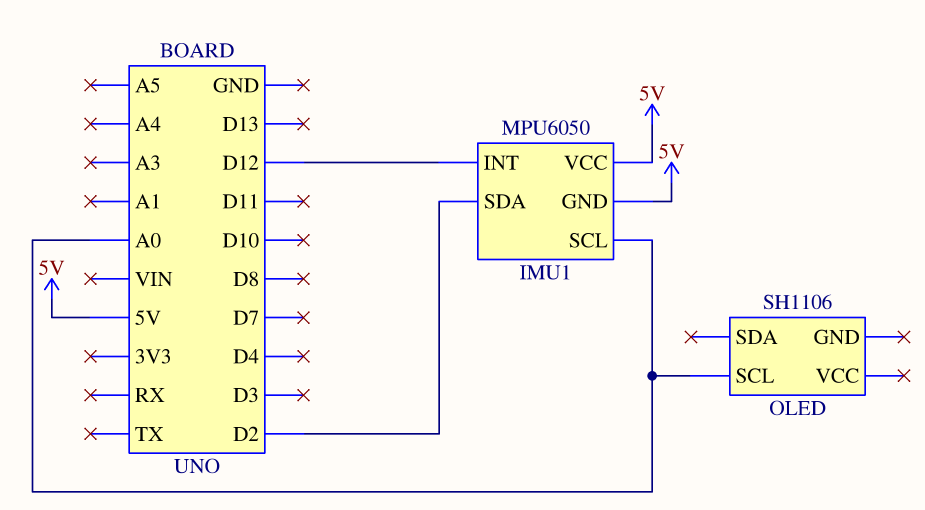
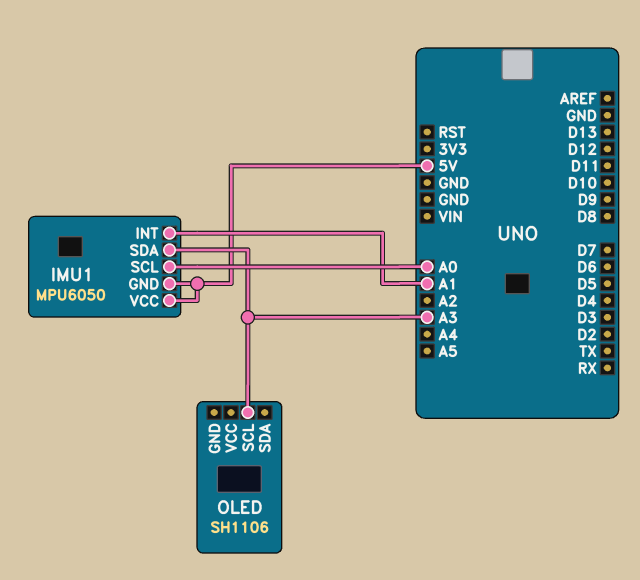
IMU1 pin INT: D12 -> A1
IMU1 pin SDA: D2 -> A3
OLED pin SCL: A0 -> A3

